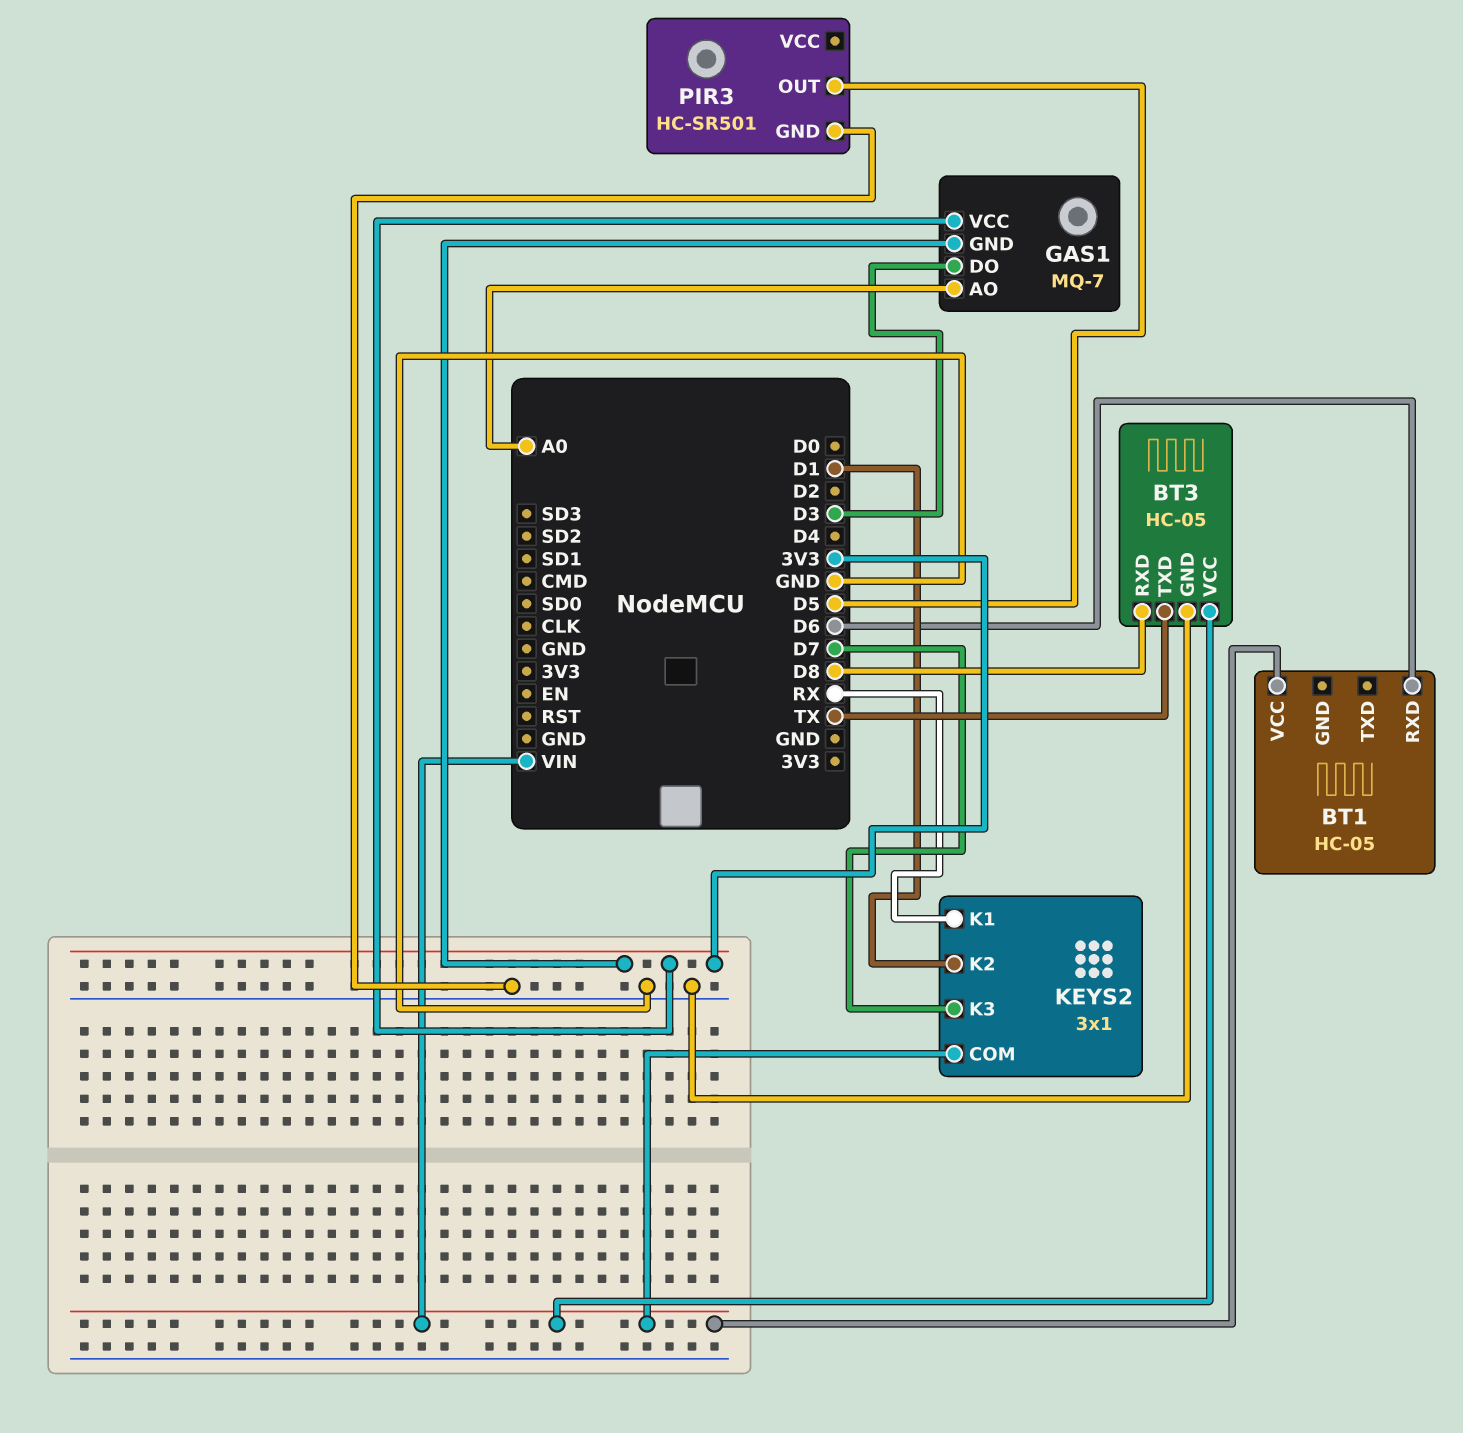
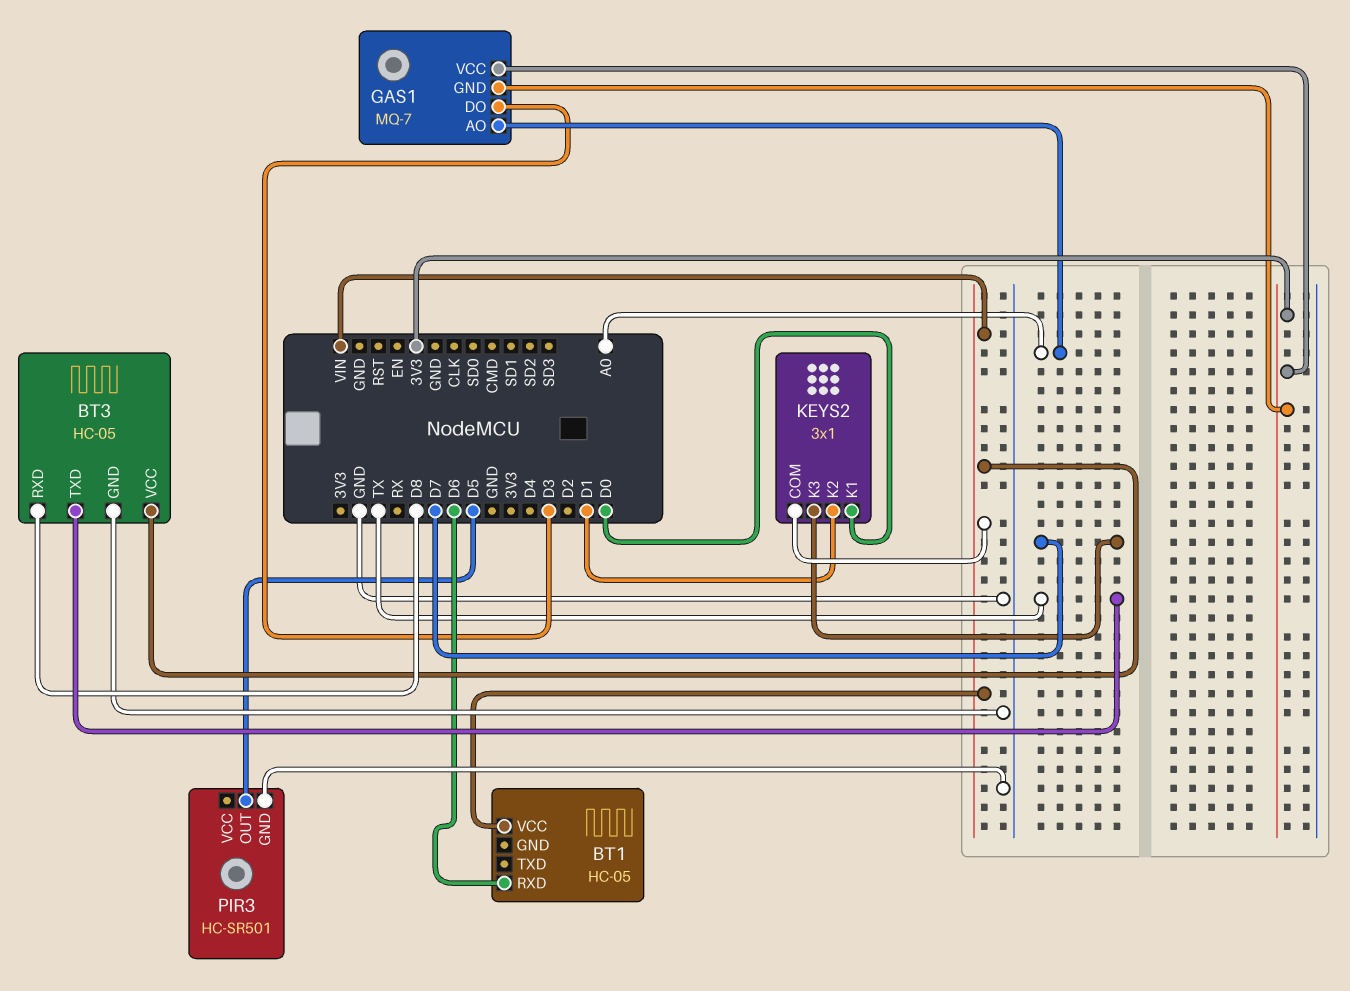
KEYS2 pin K1: RX -> D0

